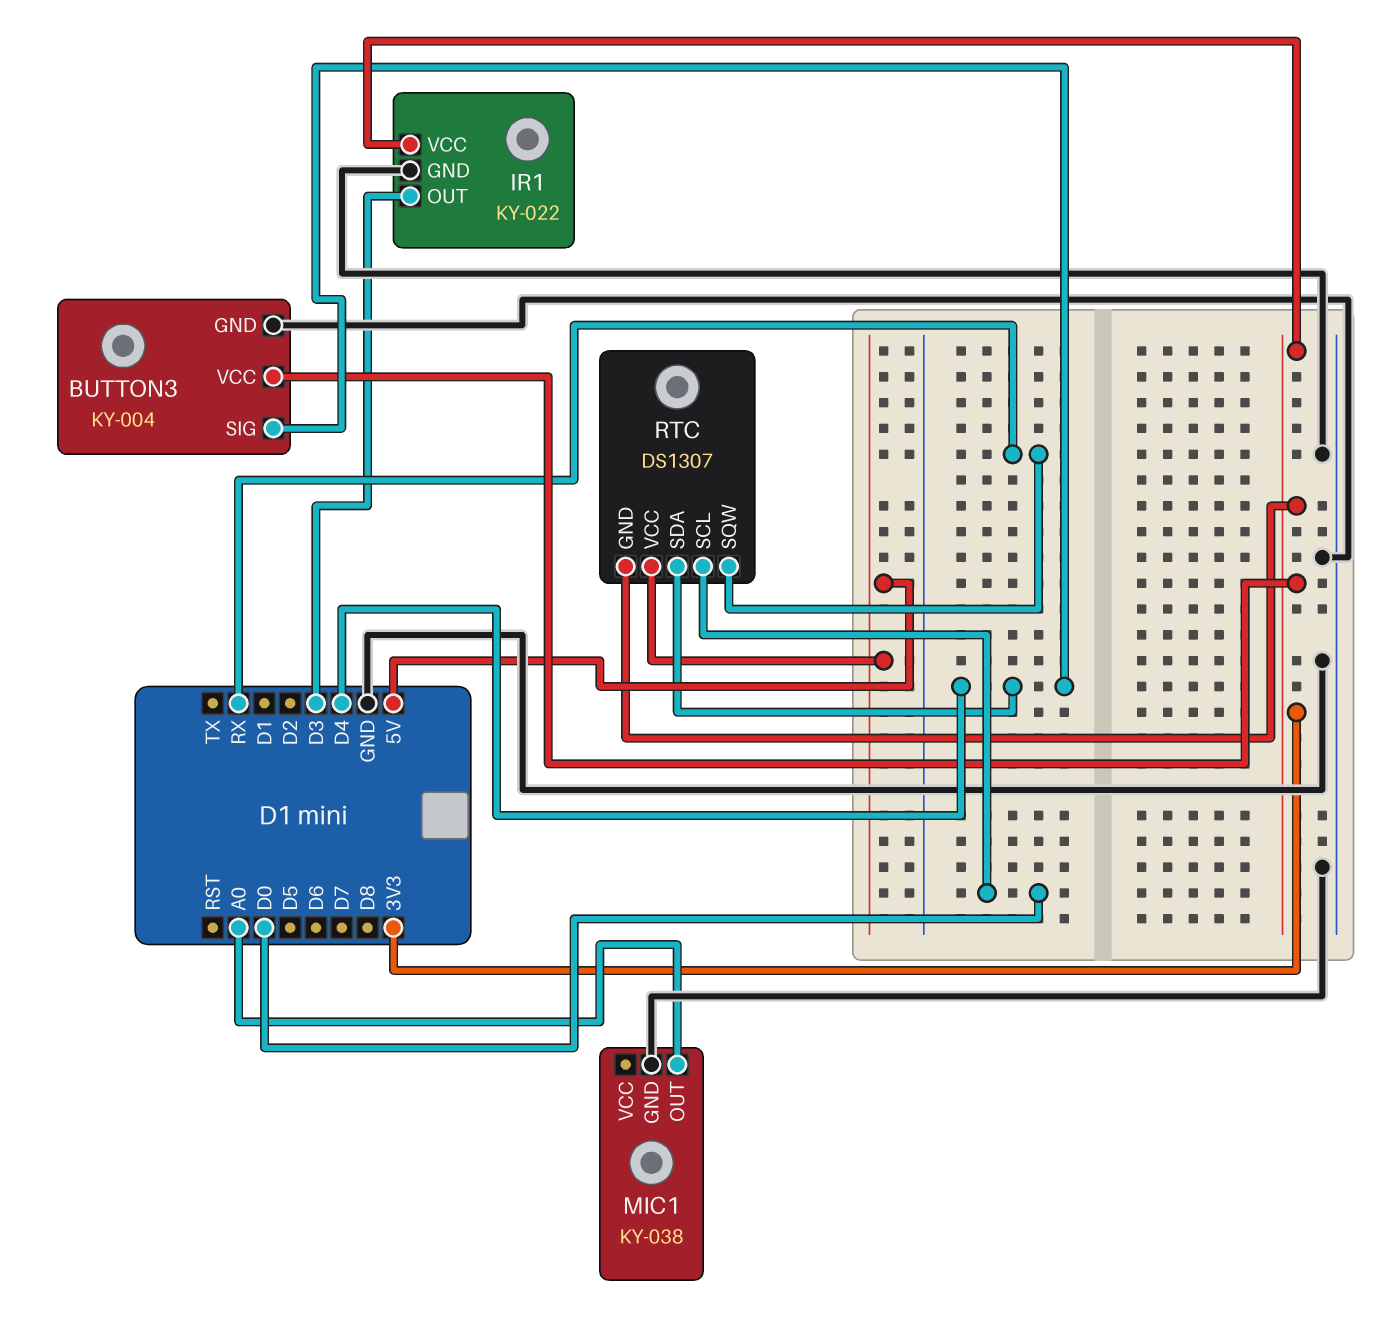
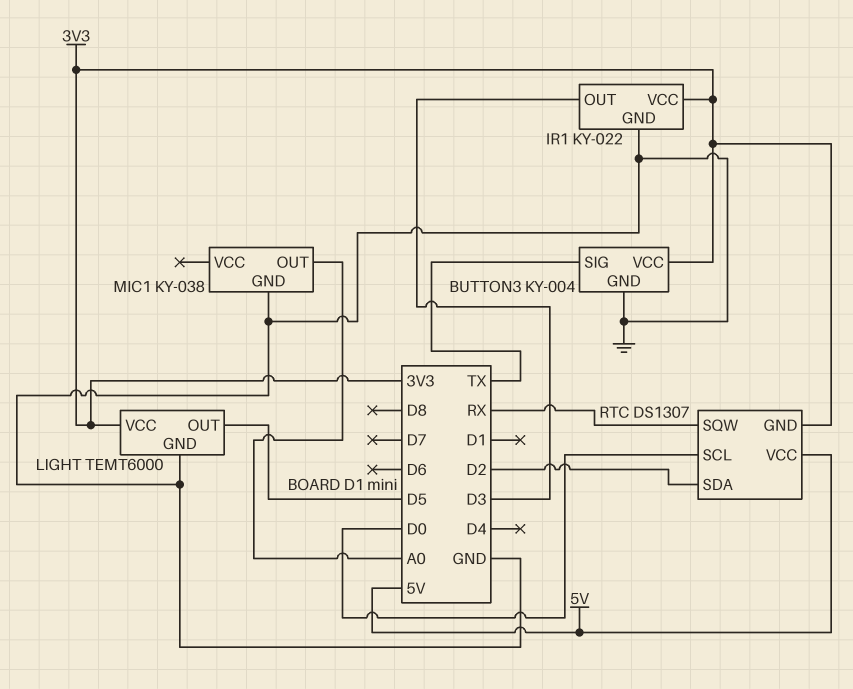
BUTTON3 pin SIG: D4 -> TX
LIGHT: none -> TEMT6000
LIGHT pin GND: none -> GND
LIGHT pin OUT: none -> D5
LIGHT pin VCC: none -> 3V3
RTC pin SDA: D4 -> D2

